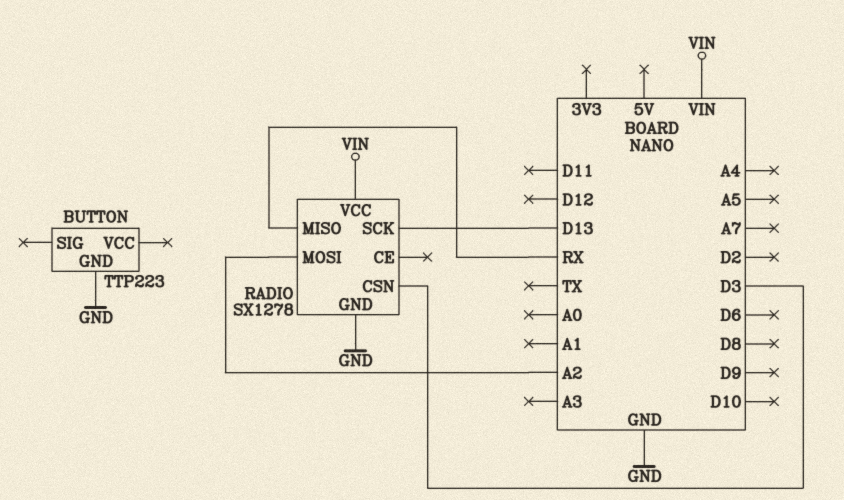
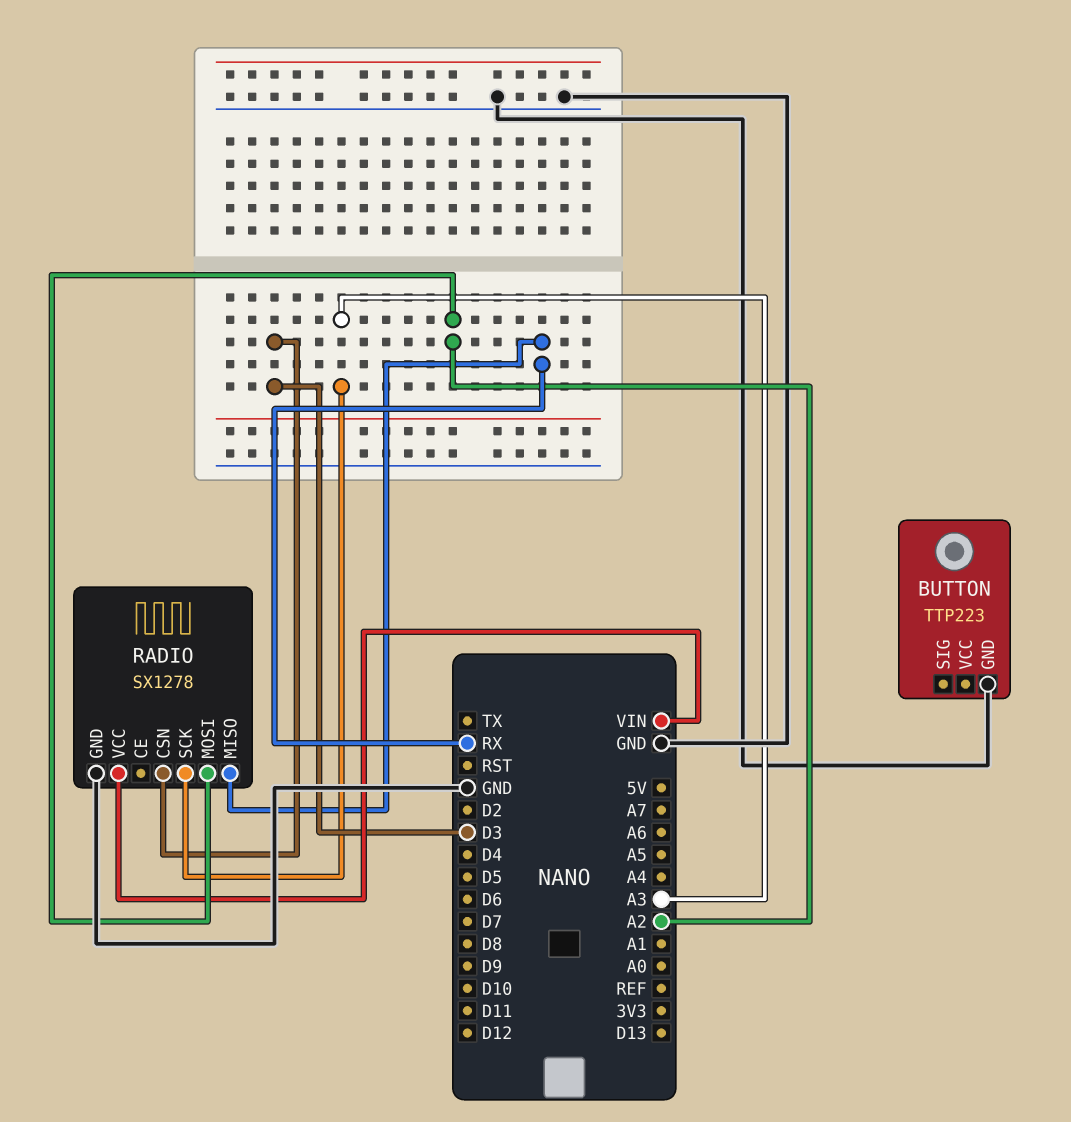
RADIO pin SCK: D13 -> A3

